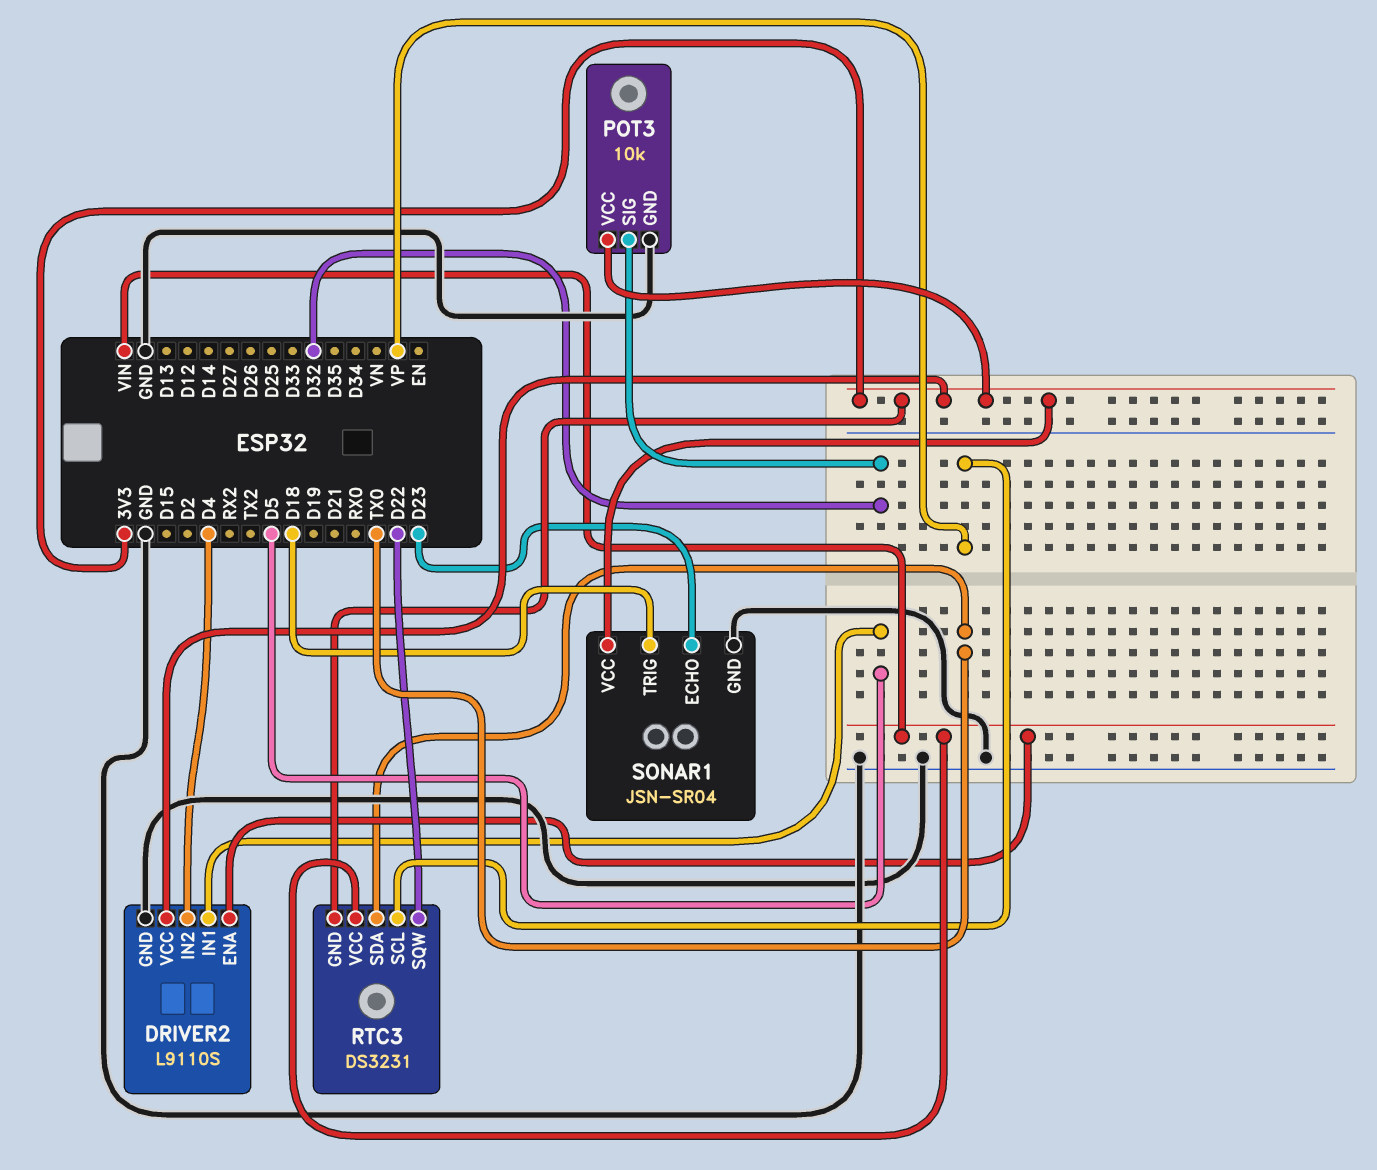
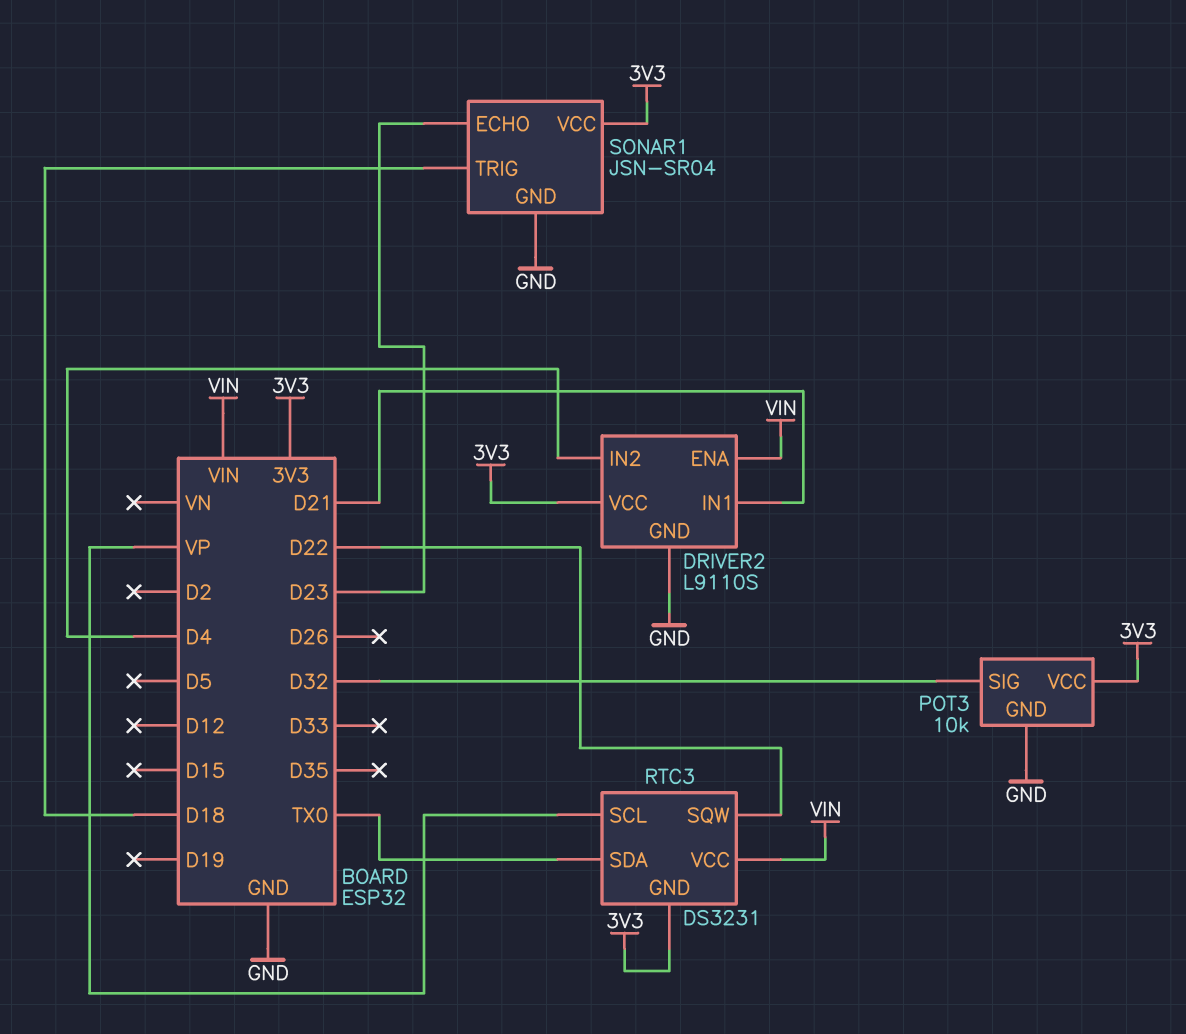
DRIVER2 pin IN1: D5 -> D21

